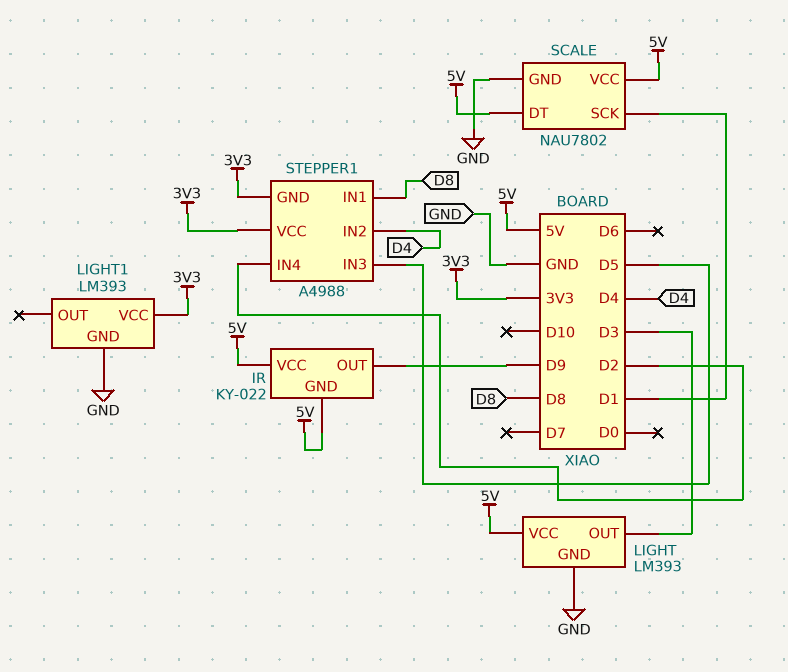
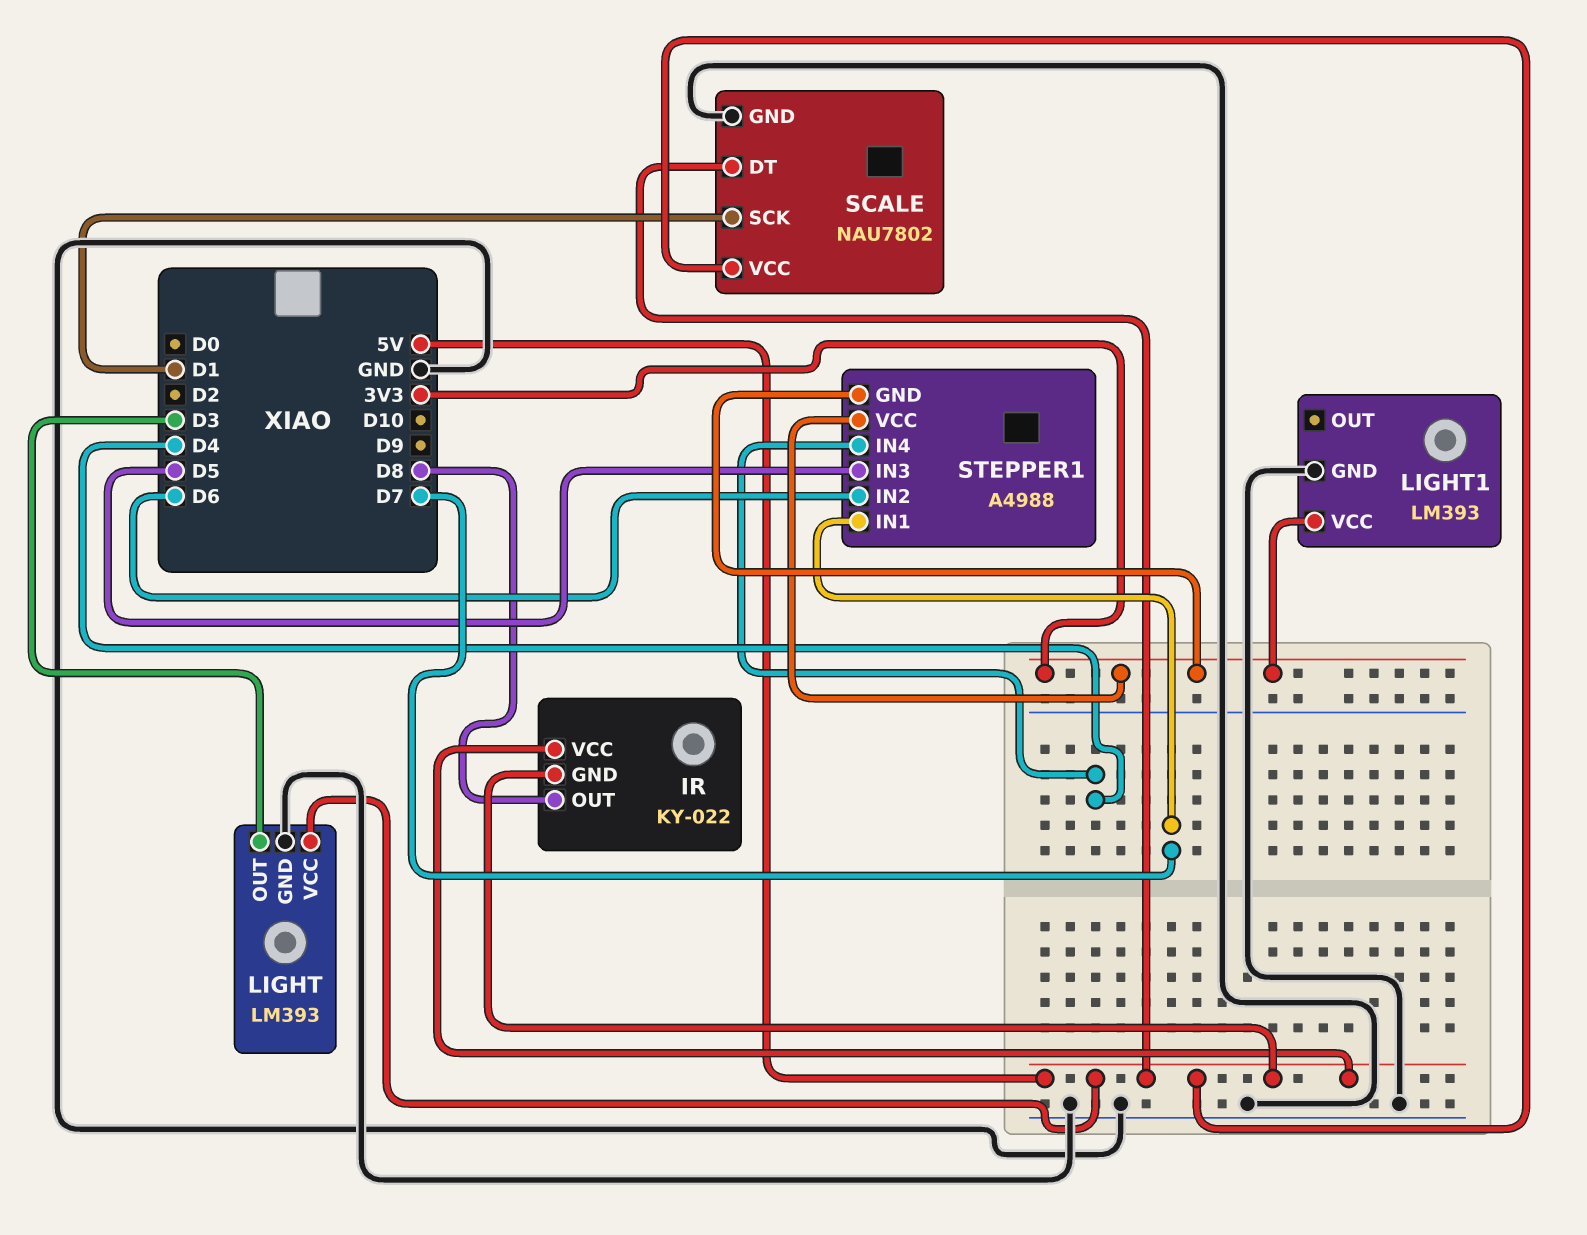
IR pin OUT: D9 -> D8
STEPPER1 pin IN1: D8 -> D7
STEPPER1 pin IN2: D4 -> D6
STEPPER1 pin IN4: D2 -> D4

